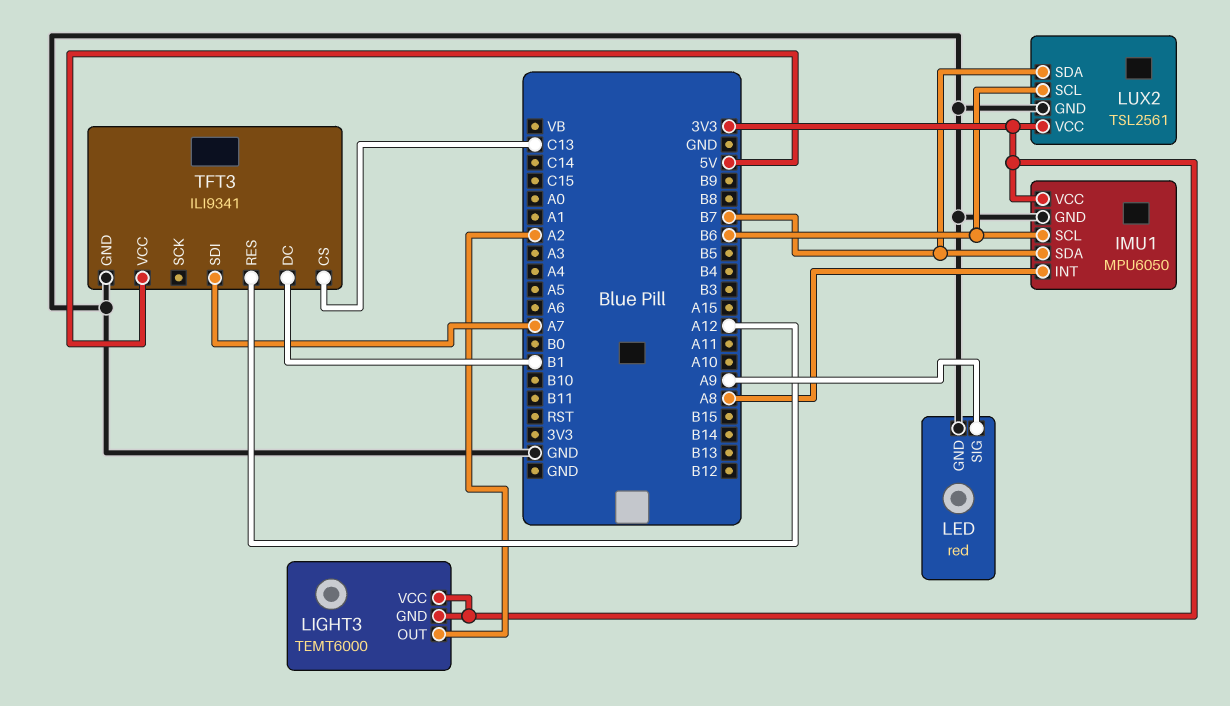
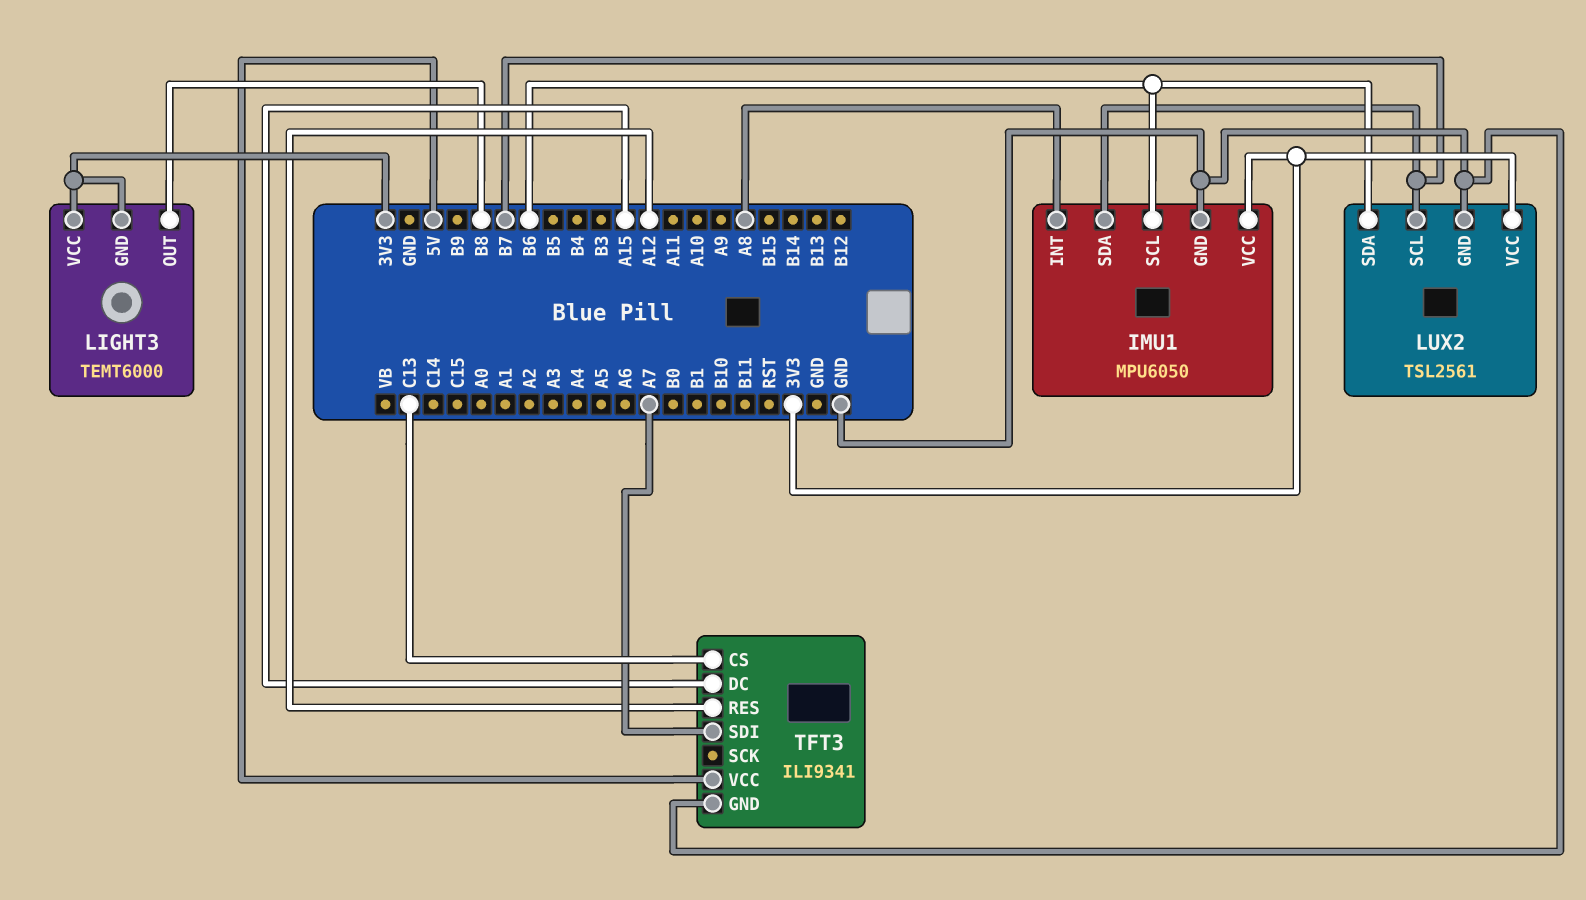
LED: red -> none
LED pin GND: GND -> none
LED pin SIG: A9 -> none
LIGHT3 pin OUT: A2 -> B8
LUX2 pin SCL: B6 -> B7
LUX2 pin SDA: B7 -> B6
TFT3 pin DC: B1 -> A15

